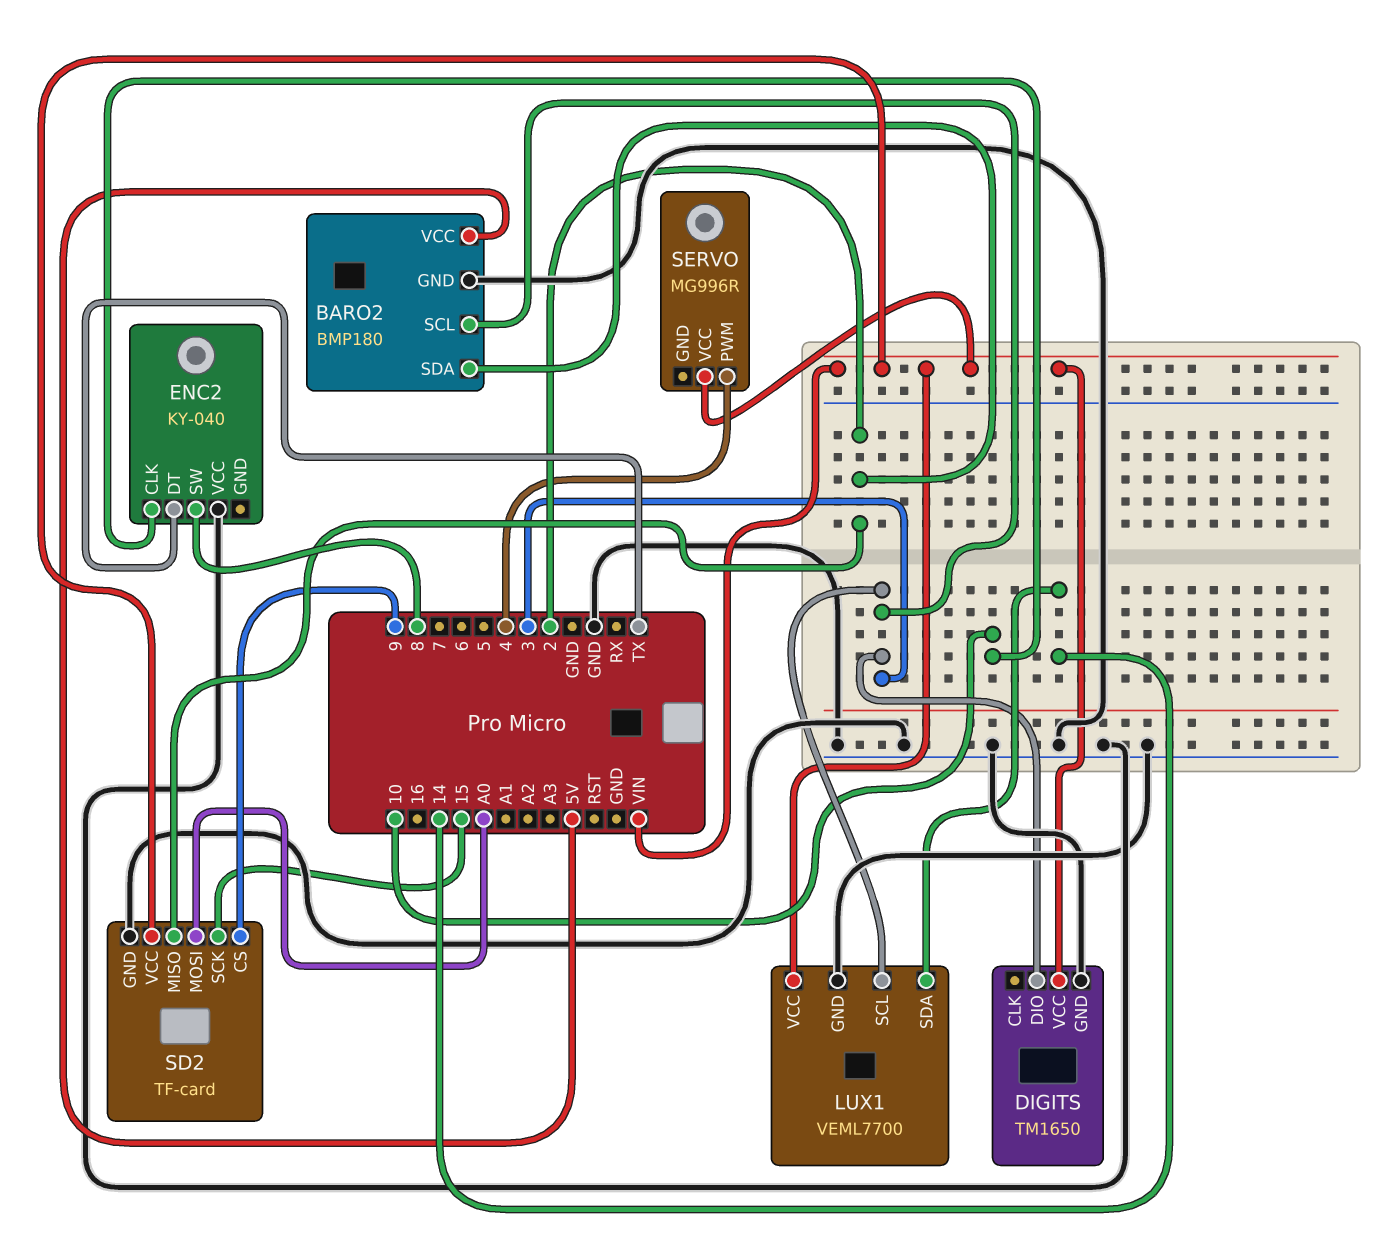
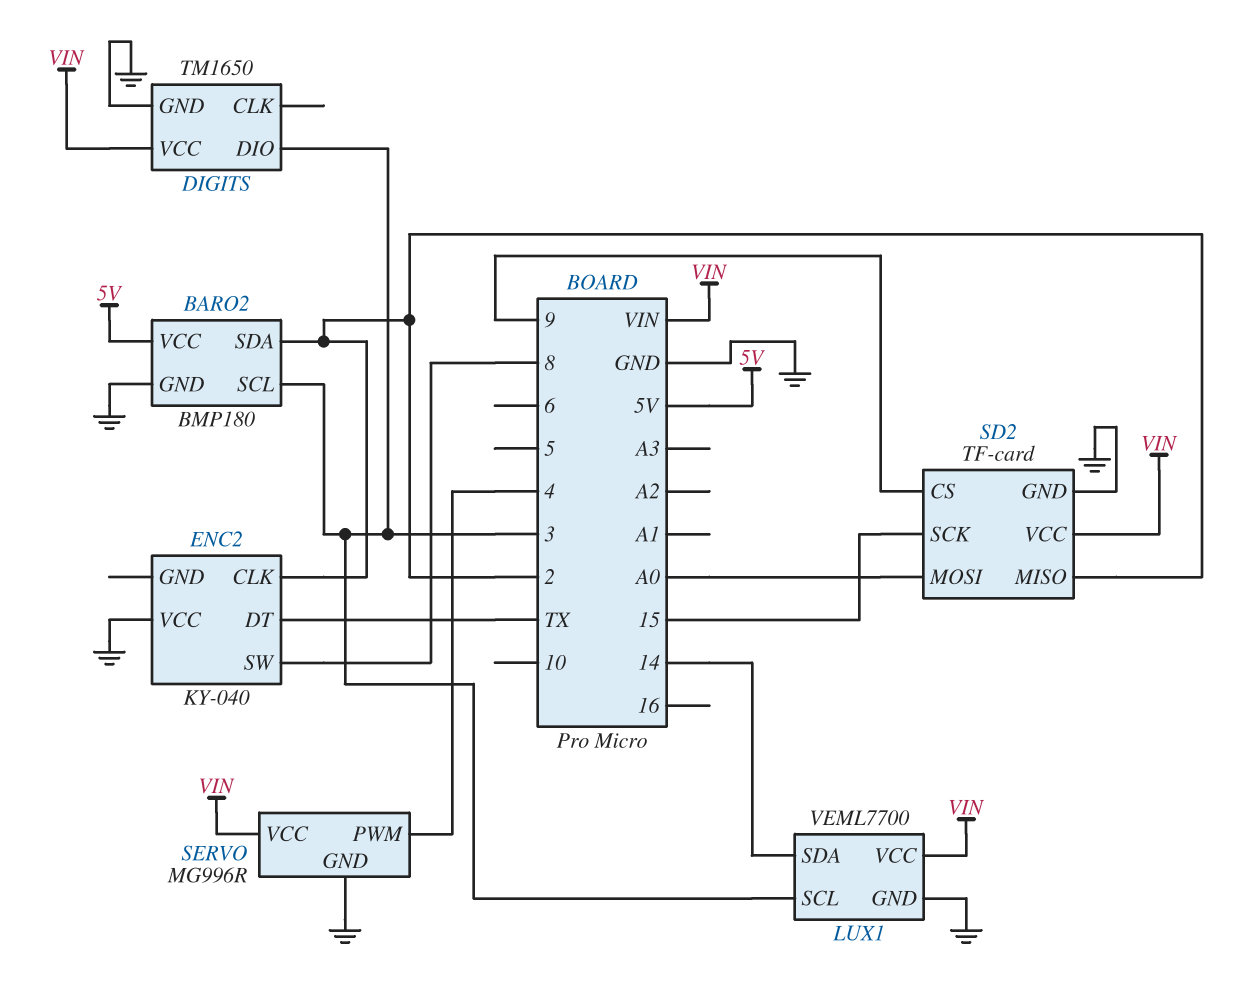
ENC2 pin CLK: 10 -> 2
SERVO pin GND: none -> GND

